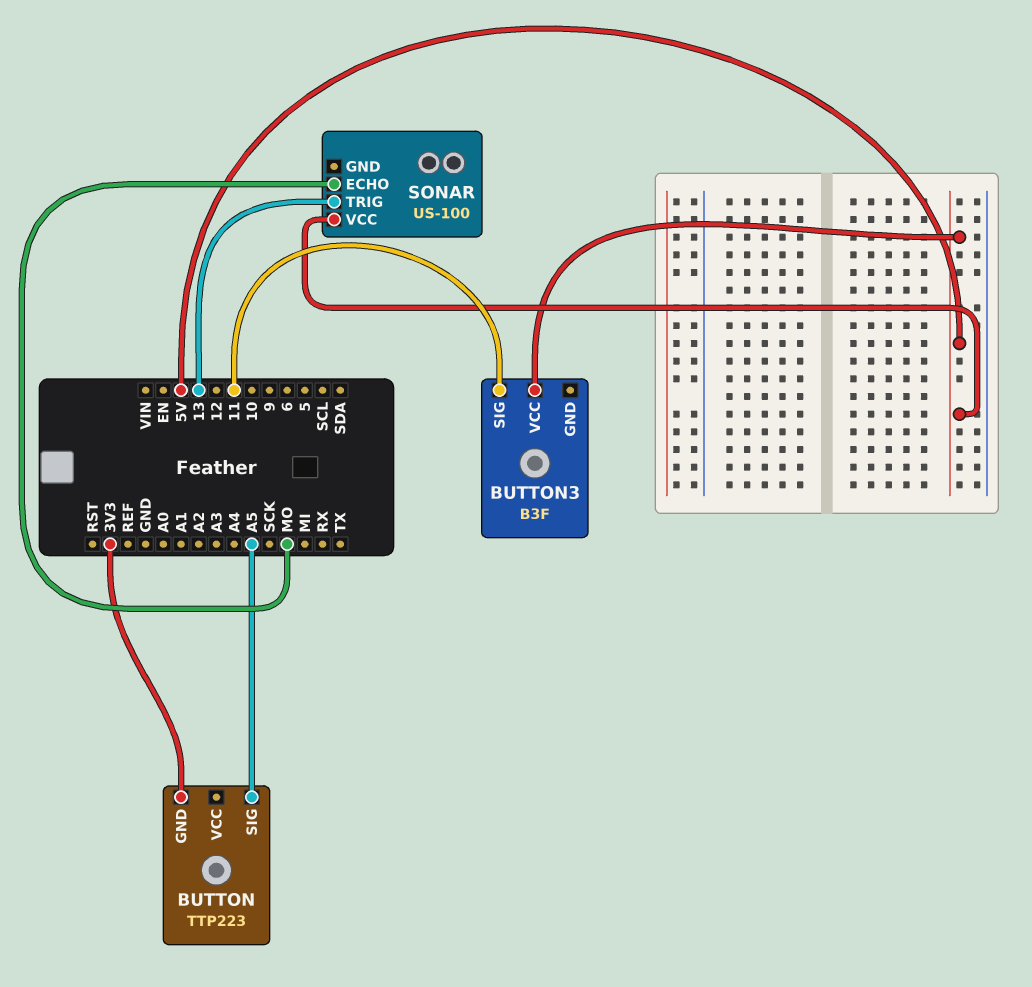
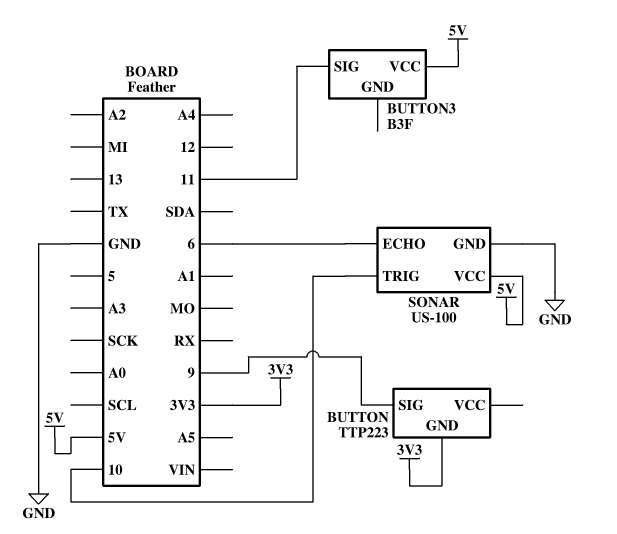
BUTTON pin SIG: A5 -> 9
SONAR pin ECHO: MO -> 6
SONAR pin GND: none -> GND
SONAR pin TRIG: 13 -> 10

